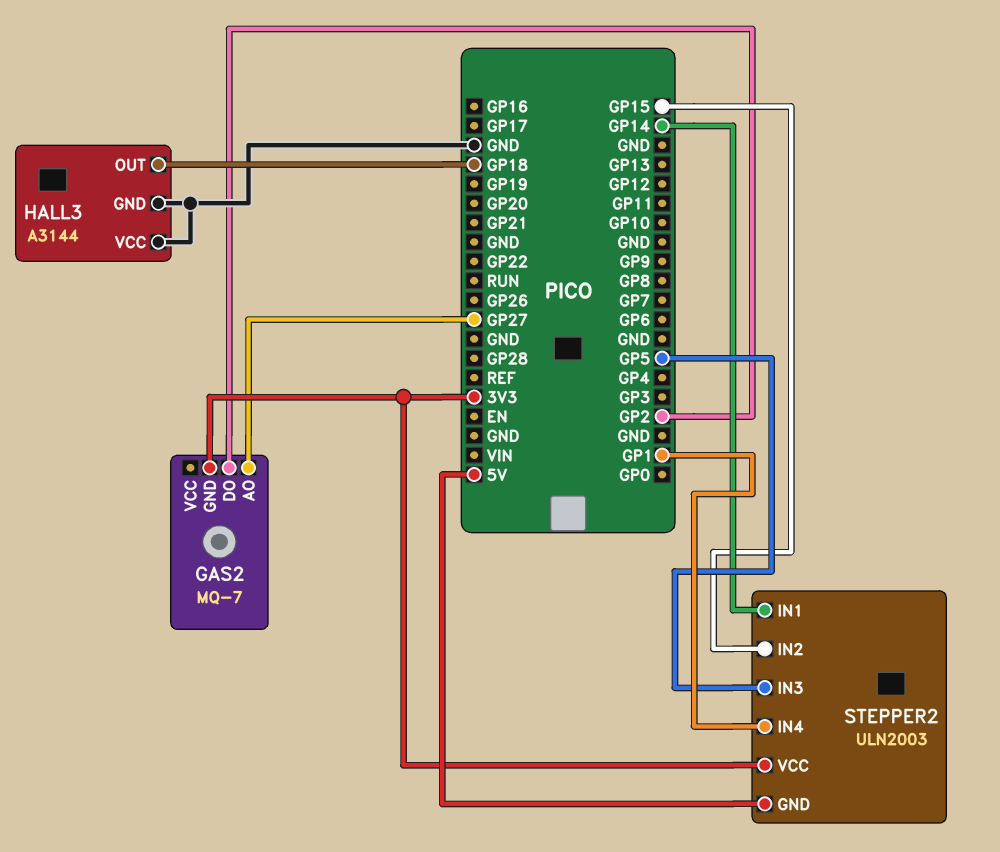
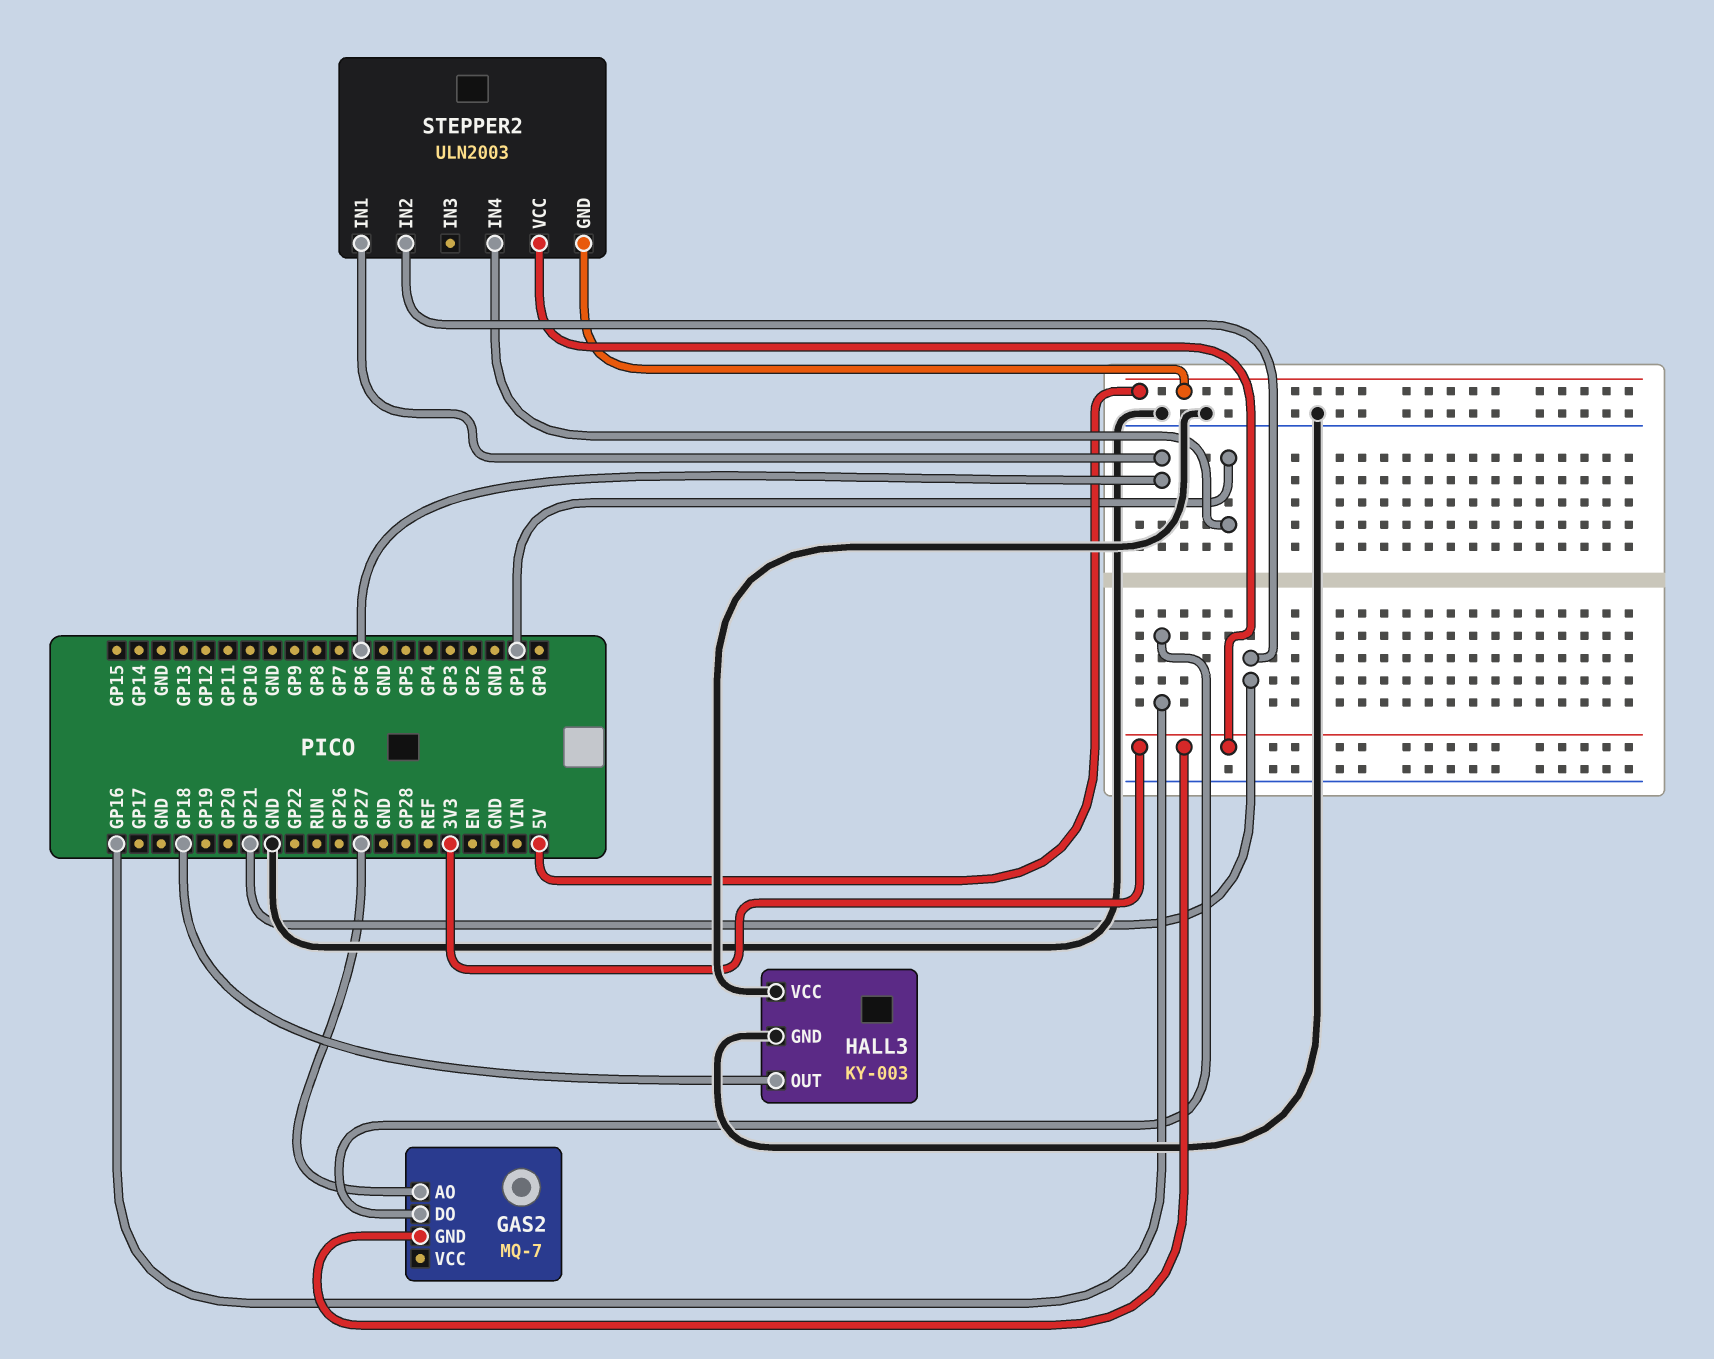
GAS2 pin DO: GP2 -> GP16
HALL3: A3144 -> KY-003
STEPPER2 pin IN1: GP14 -> GP6
STEPPER2 pin IN2: GP15 -> GP21
STEPPER2 pin IN3: GP5 -> none

